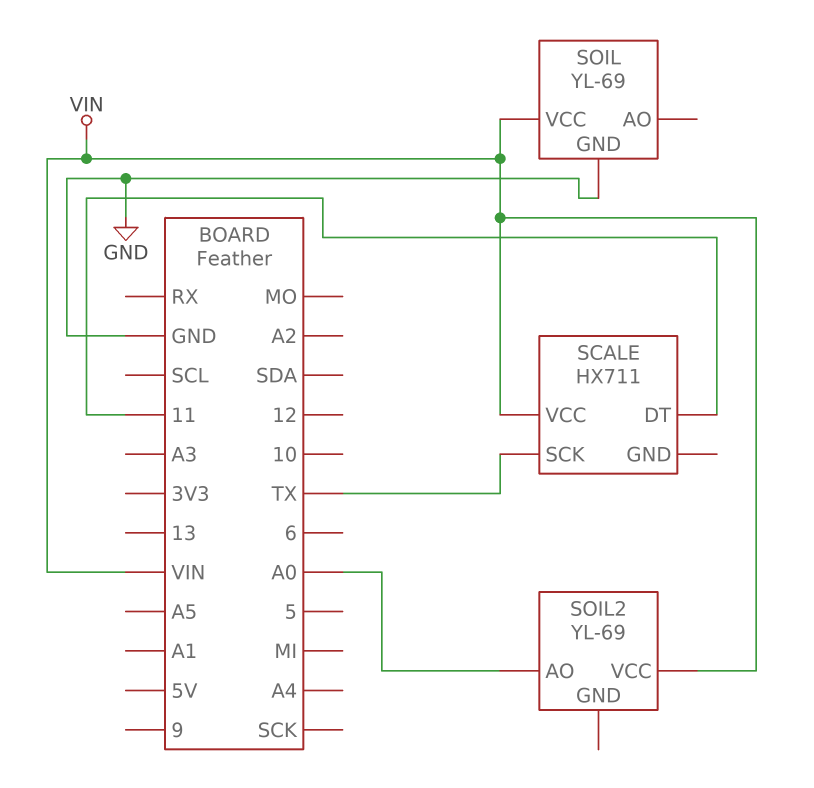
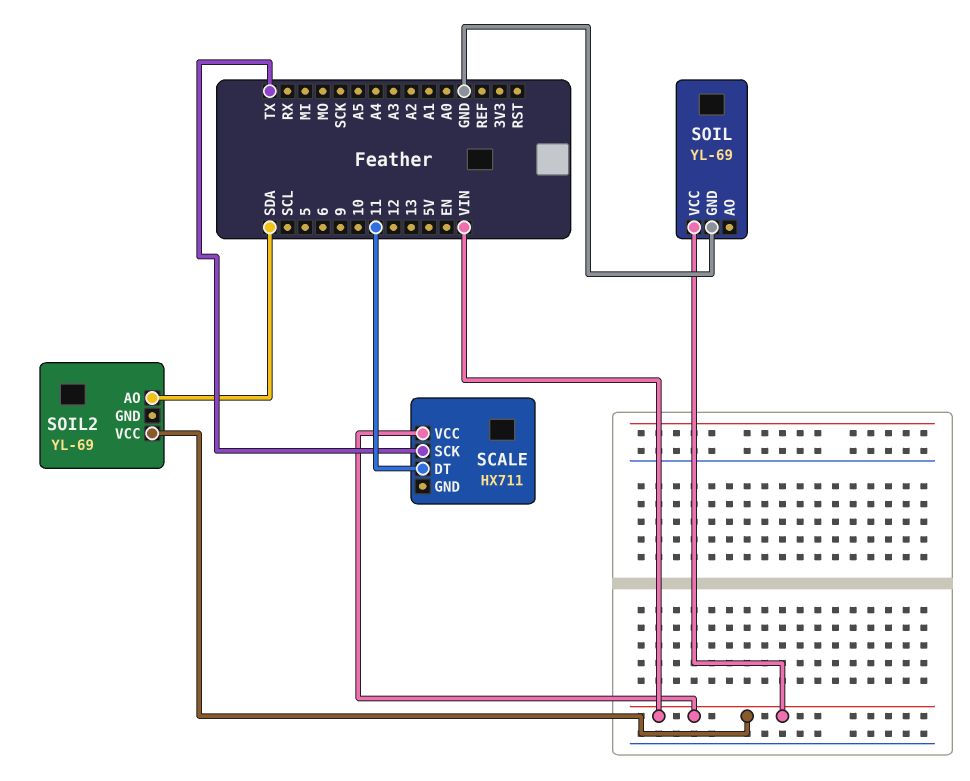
SOIL2 pin AO: A0 -> SDA

